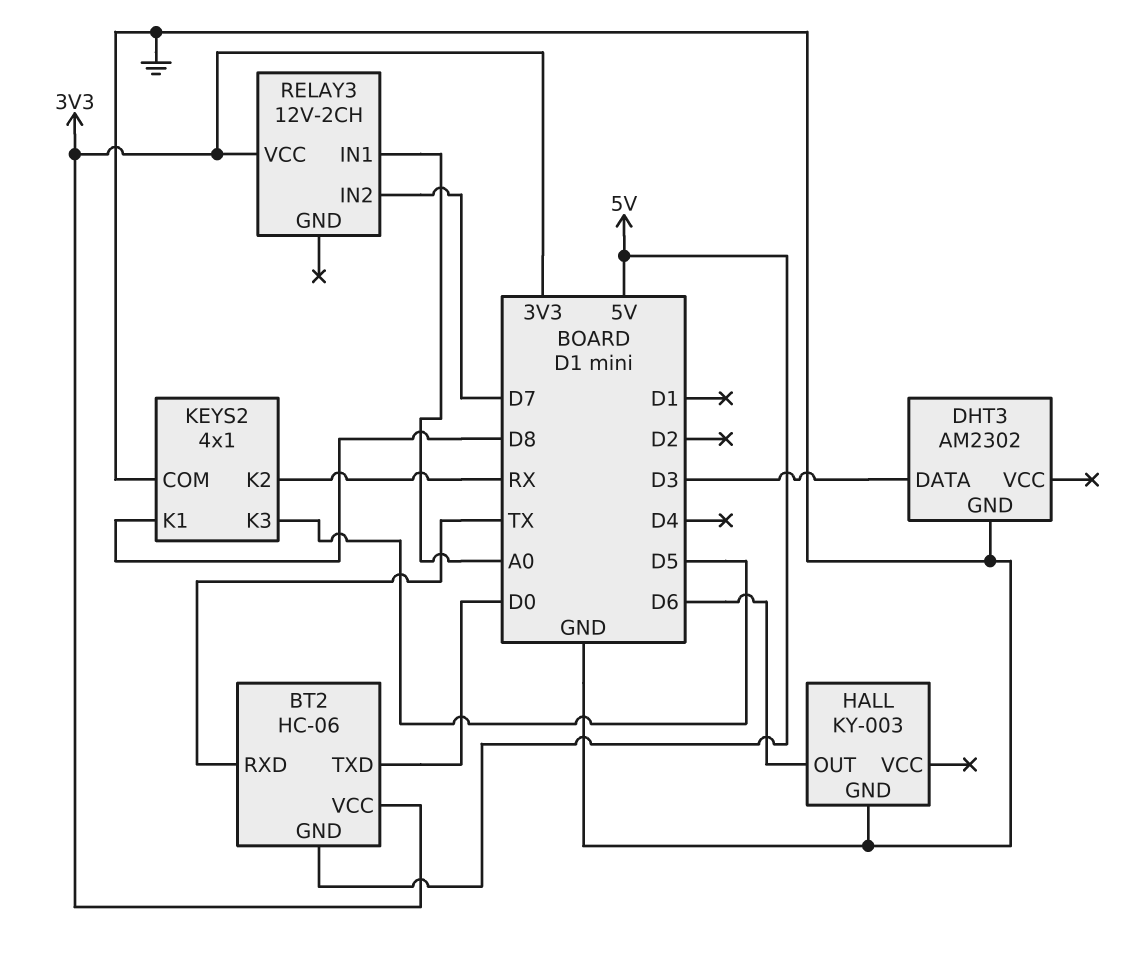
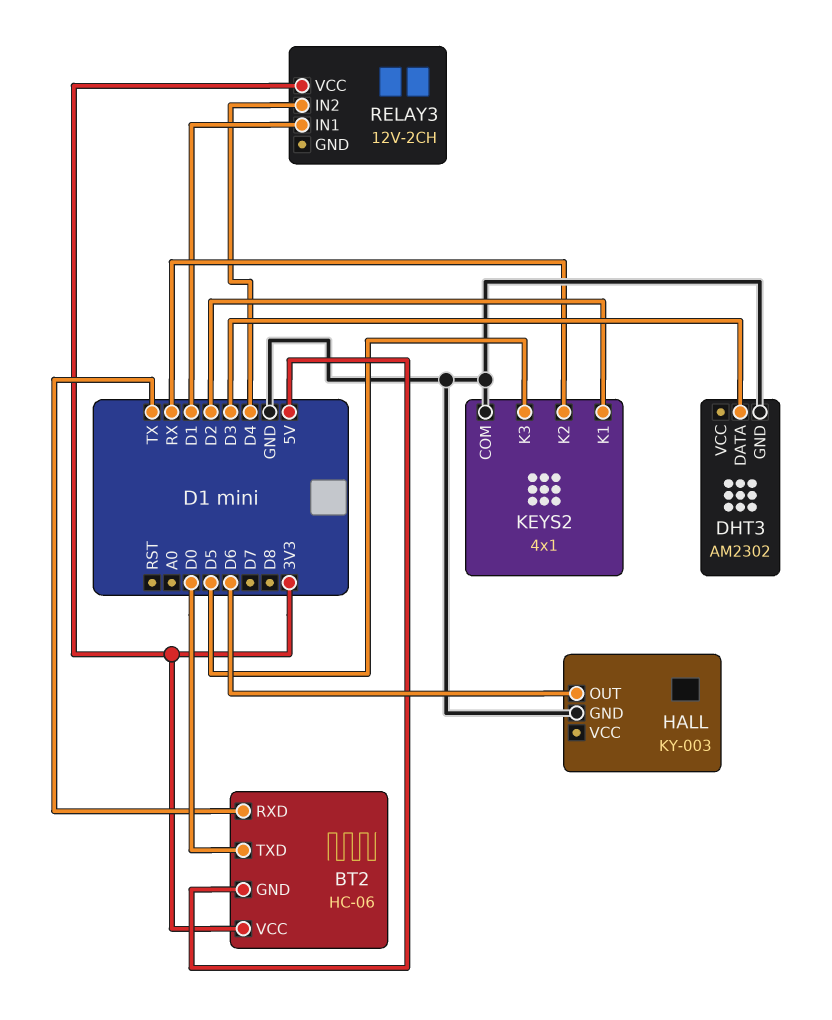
KEYS2 pin K1: D8 -> D2
RELAY3 pin IN1: A0 -> D1
RELAY3 pin IN2: D7 -> D4

